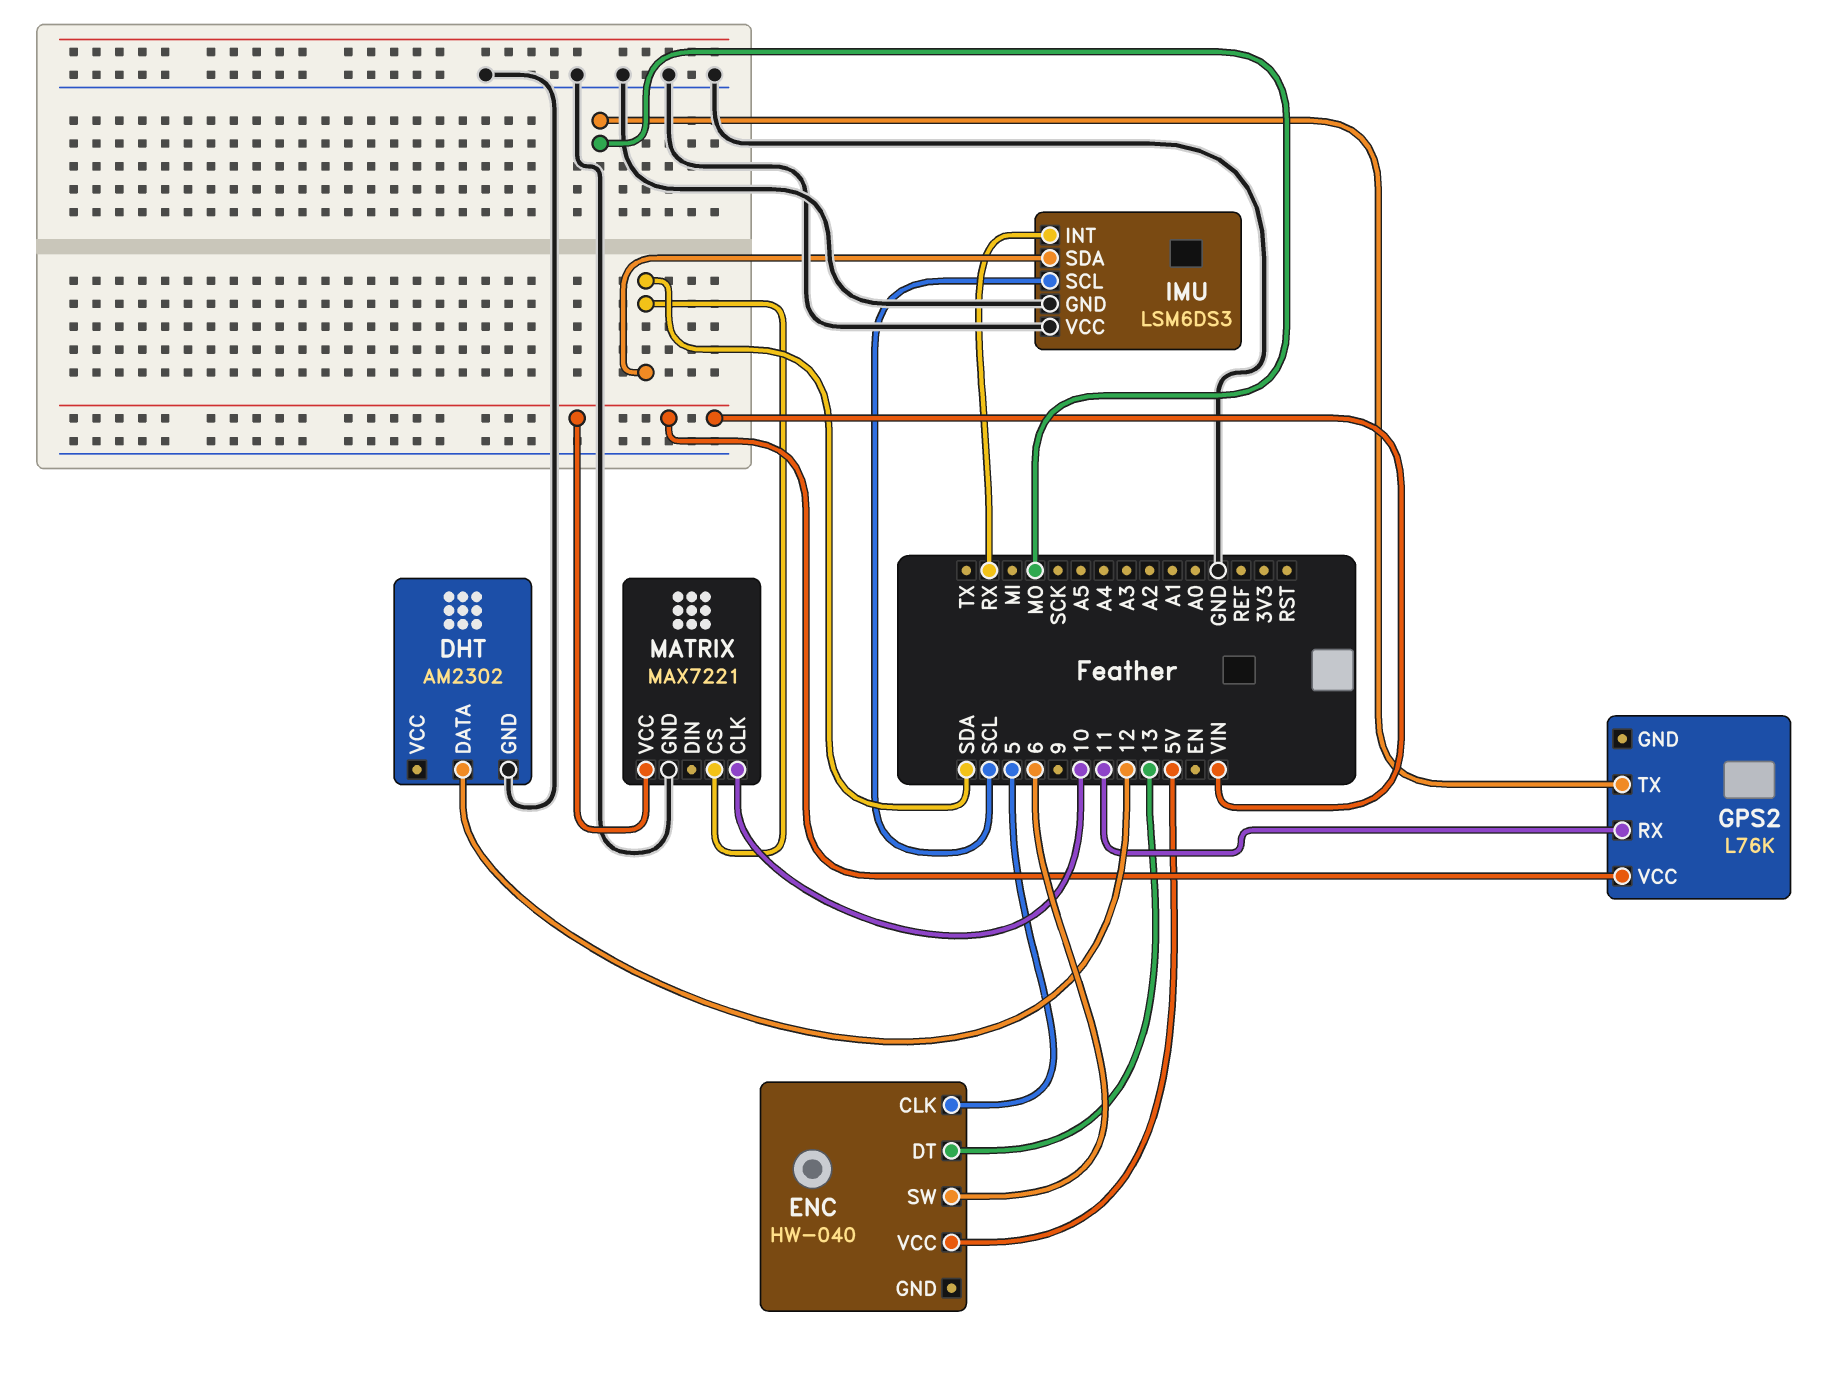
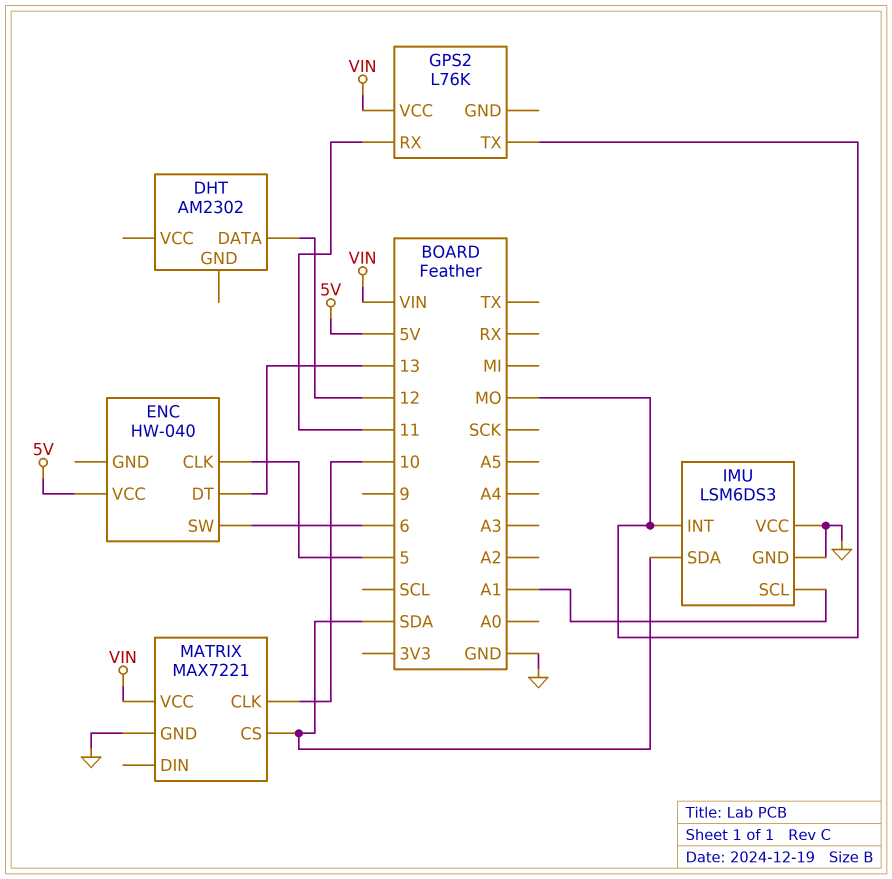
DHT pin GND: GND -> none
IMU pin INT: RX -> MO
IMU pin SCL: SCL -> A1

